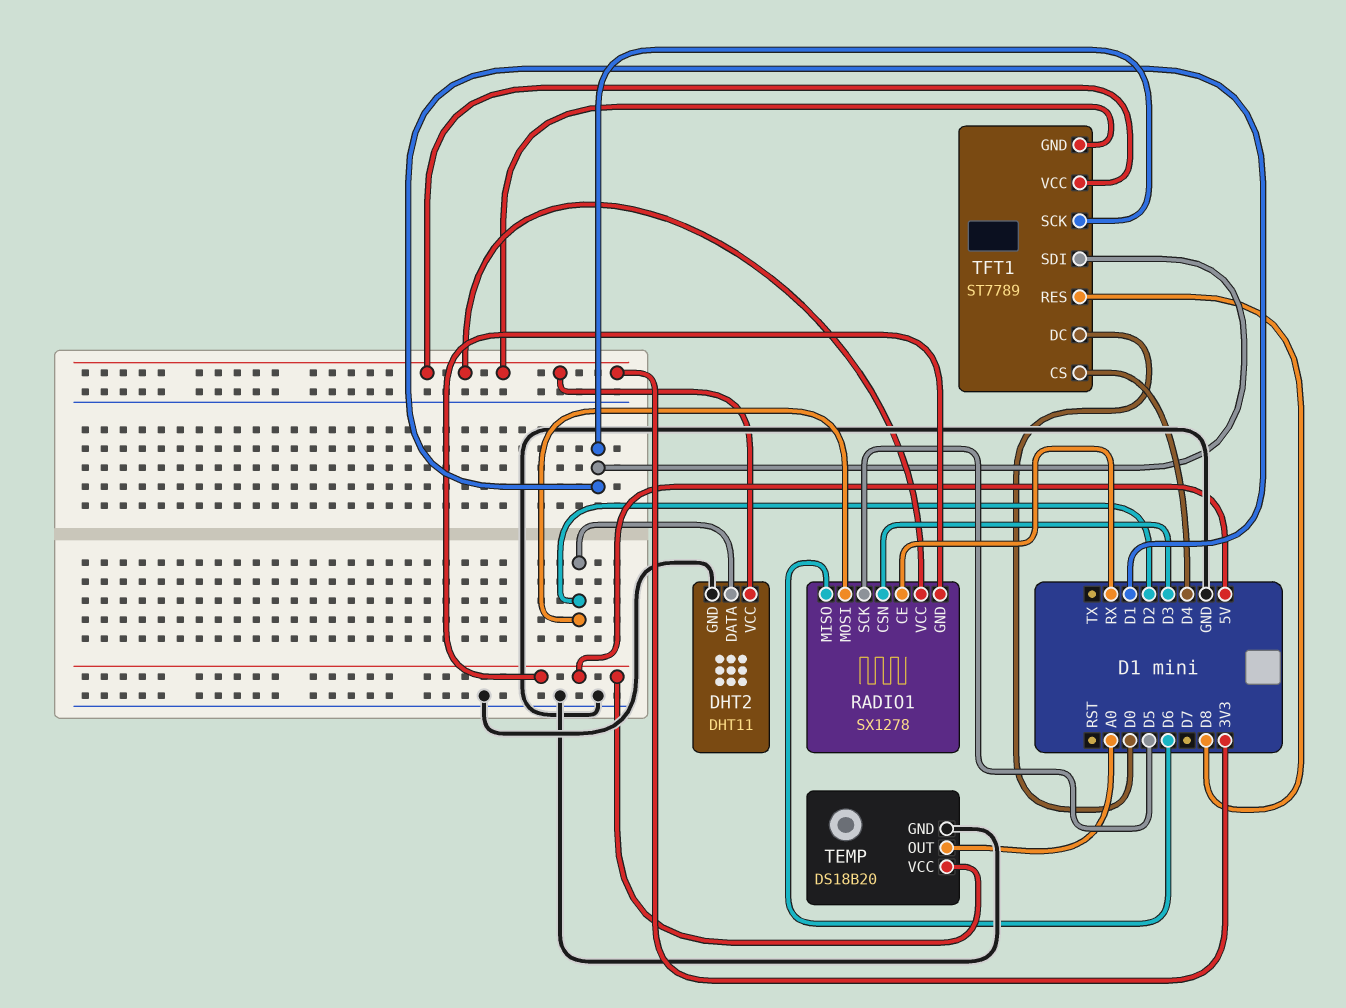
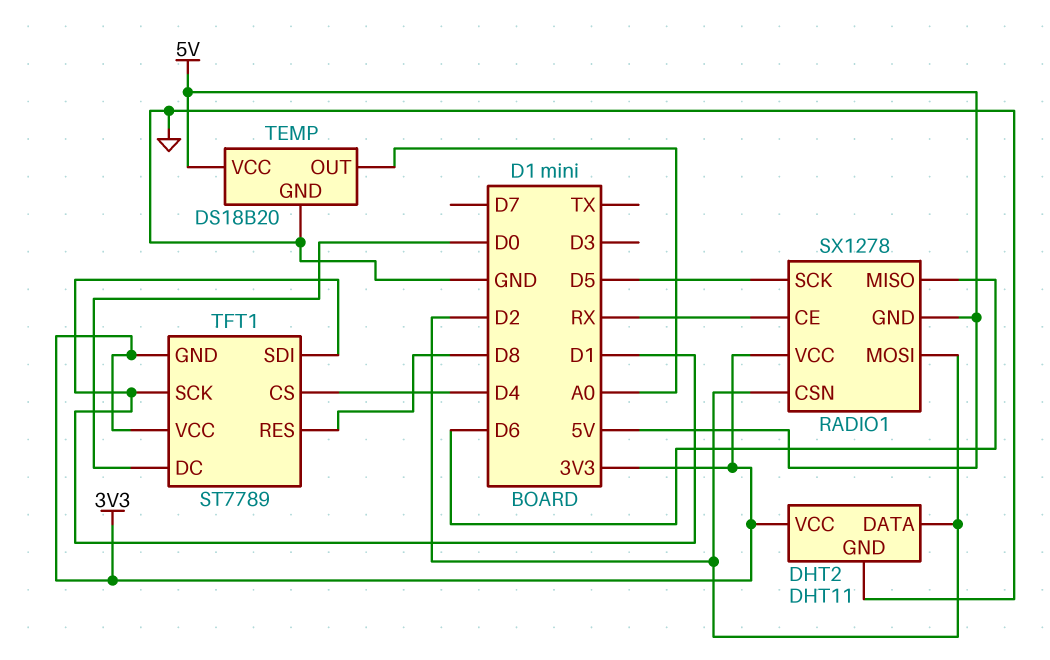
RADIO1 pin CSN: D3 -> D2

